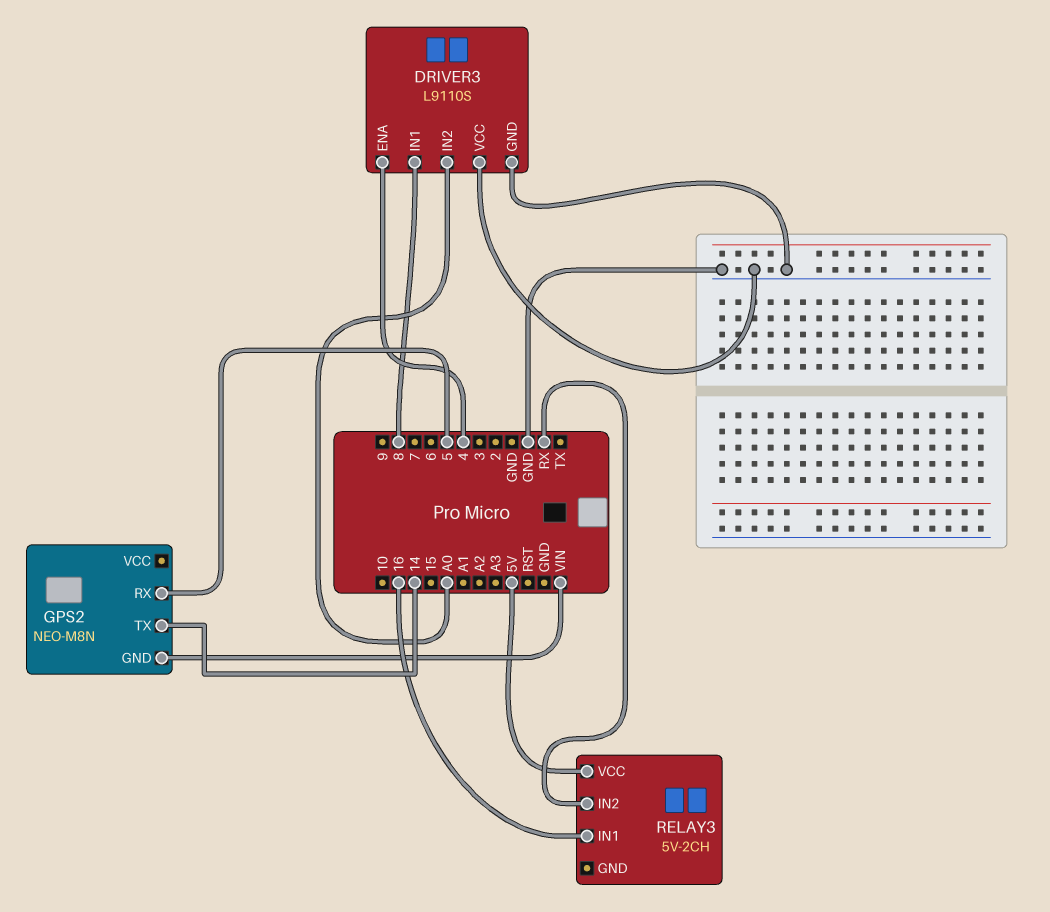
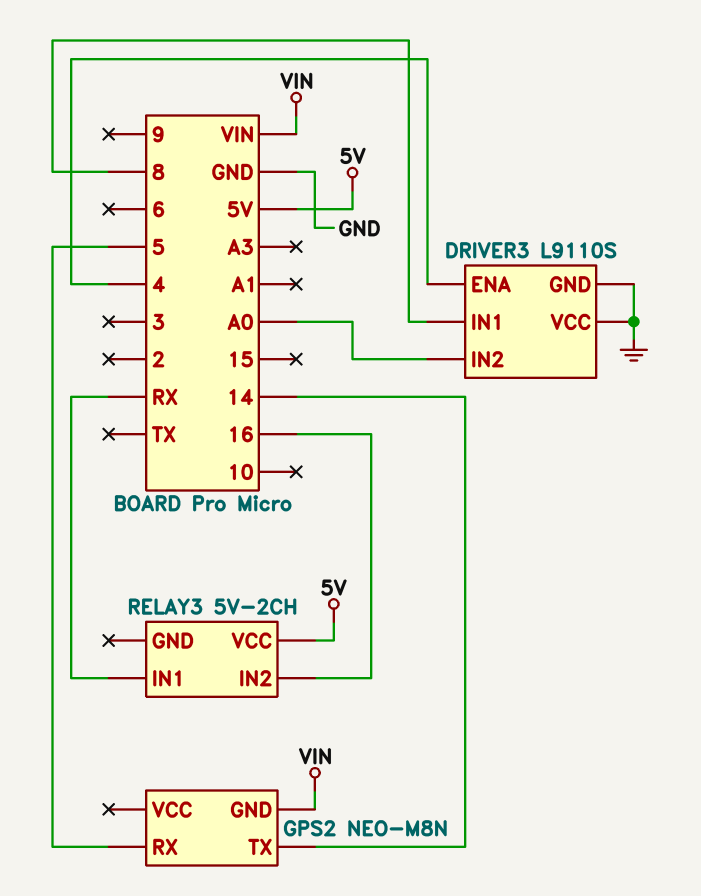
RELAY3 pin IN1: 16 -> RX
RELAY3 pin IN2: RX -> 16

